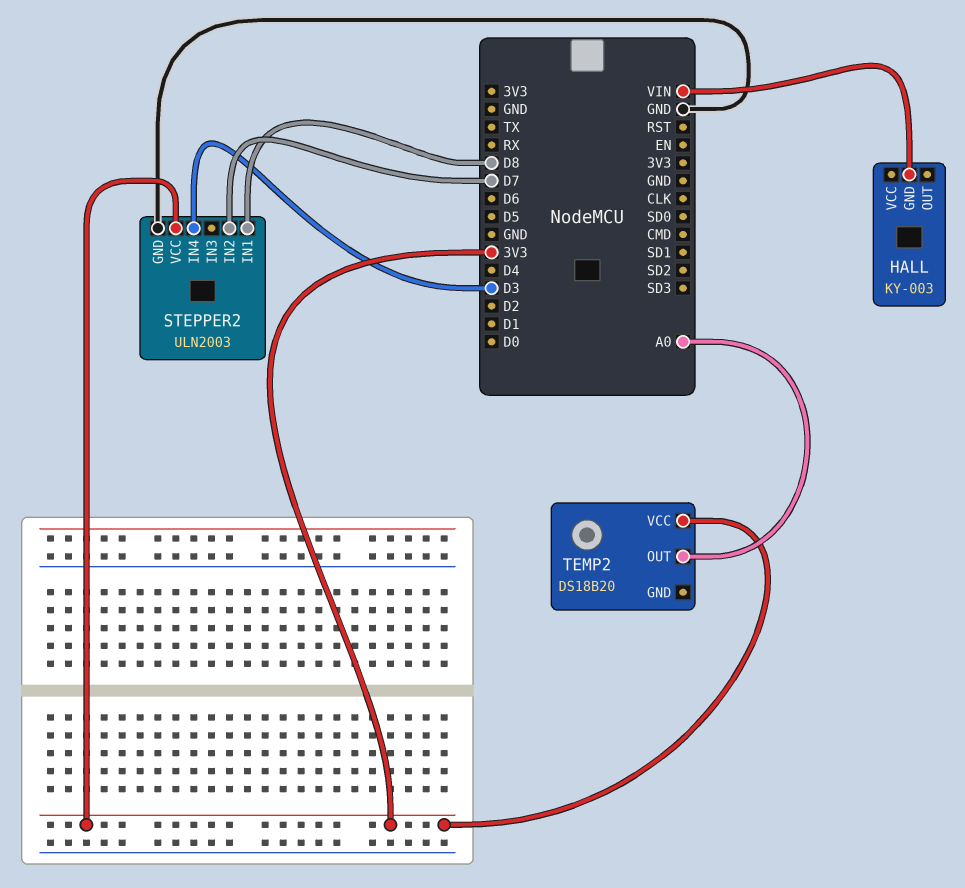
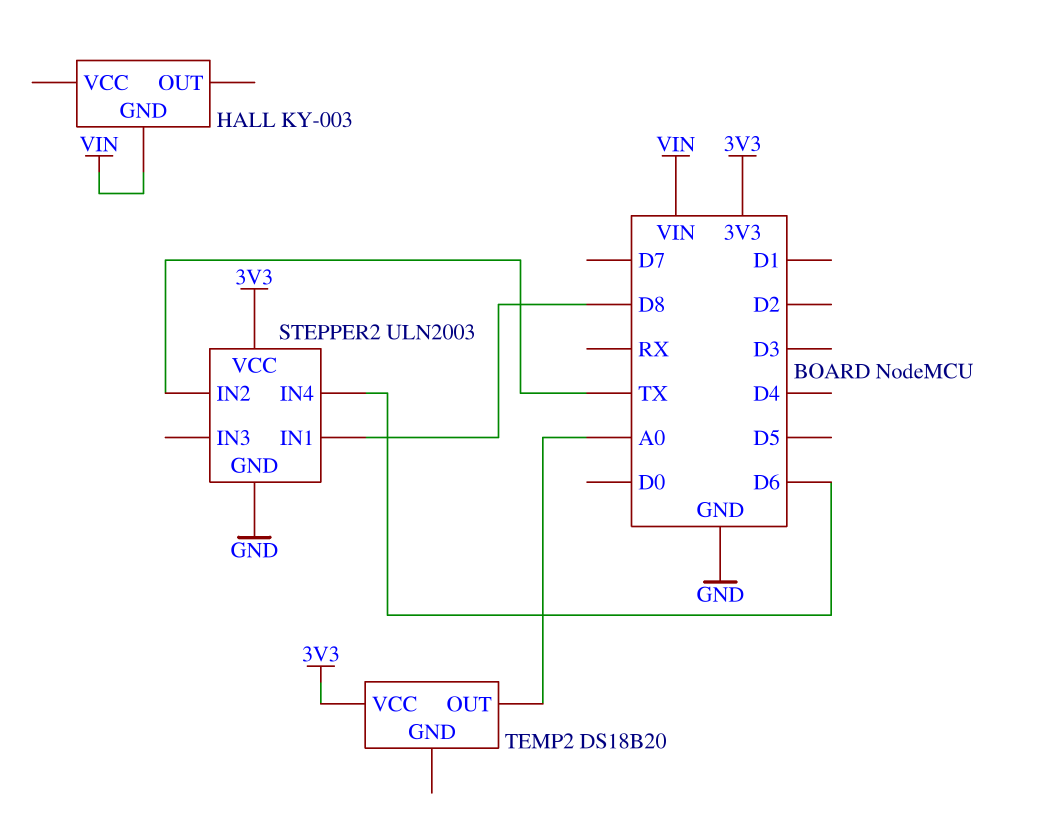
STEPPER2 pin IN2: D7 -> TX
STEPPER2 pin IN4: D3 -> D6

